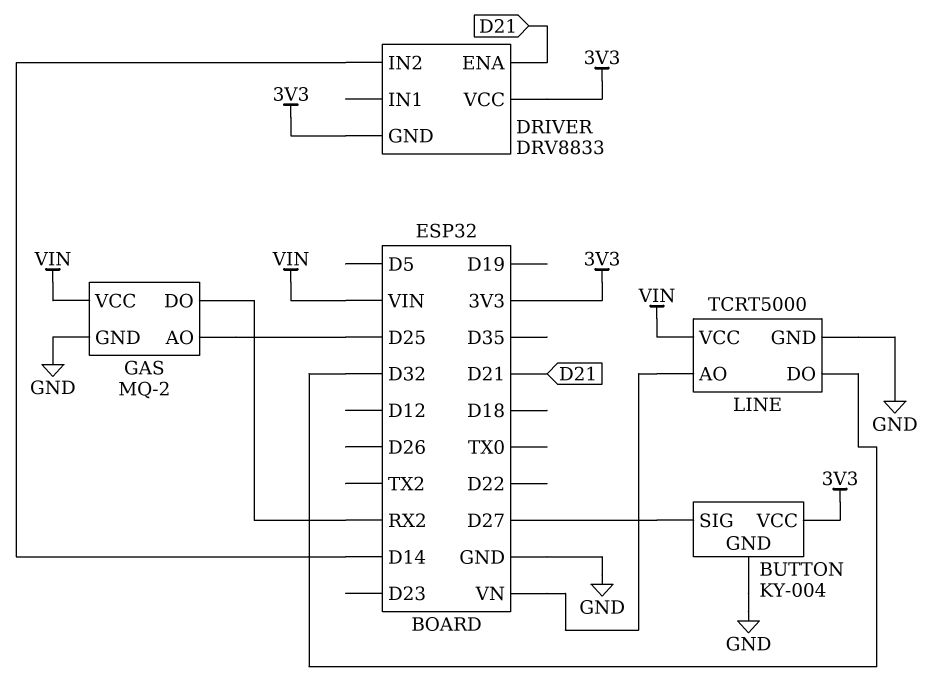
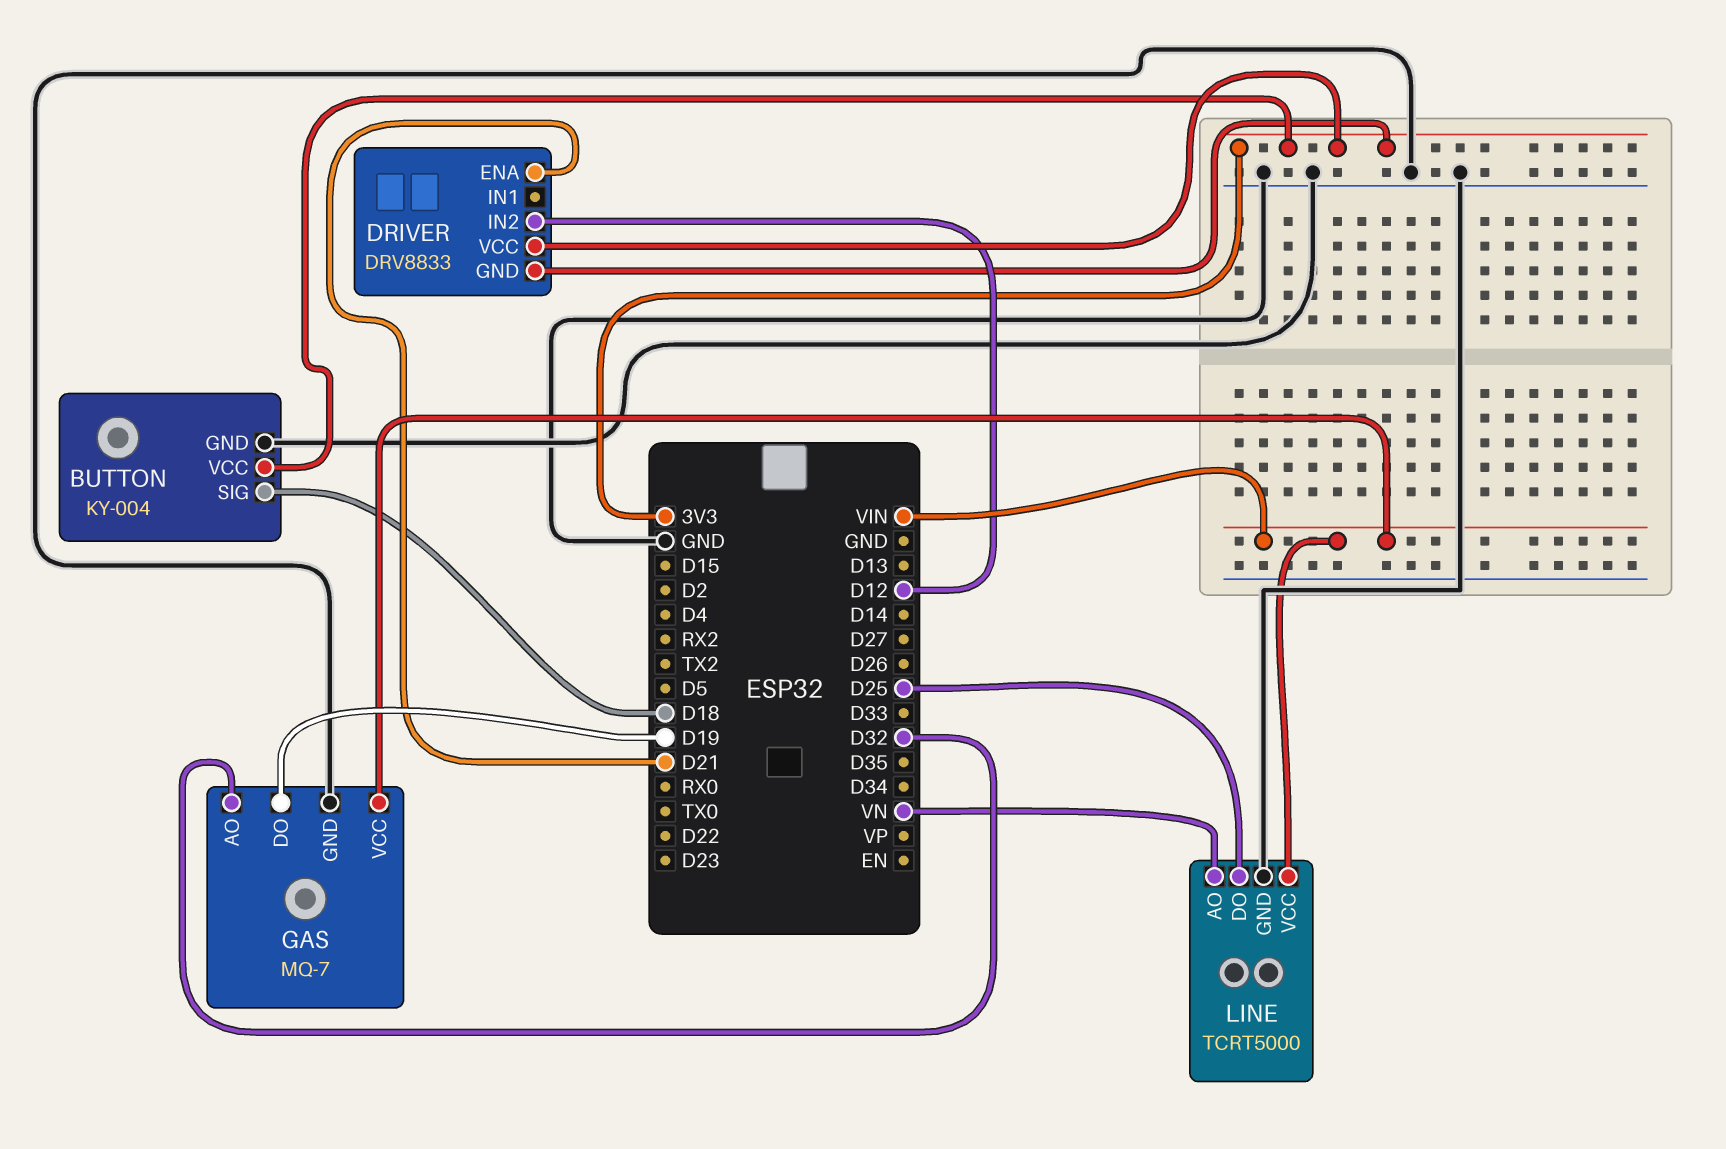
BUTTON pin SIG: D27 -> D18
DRIVER pin IN2: D14 -> D12
GAS: MQ-2 -> MQ-7
GAS pin AO: D25 -> D32
GAS pin DO: RX2 -> D19
LINE pin DO: D32 -> D25

